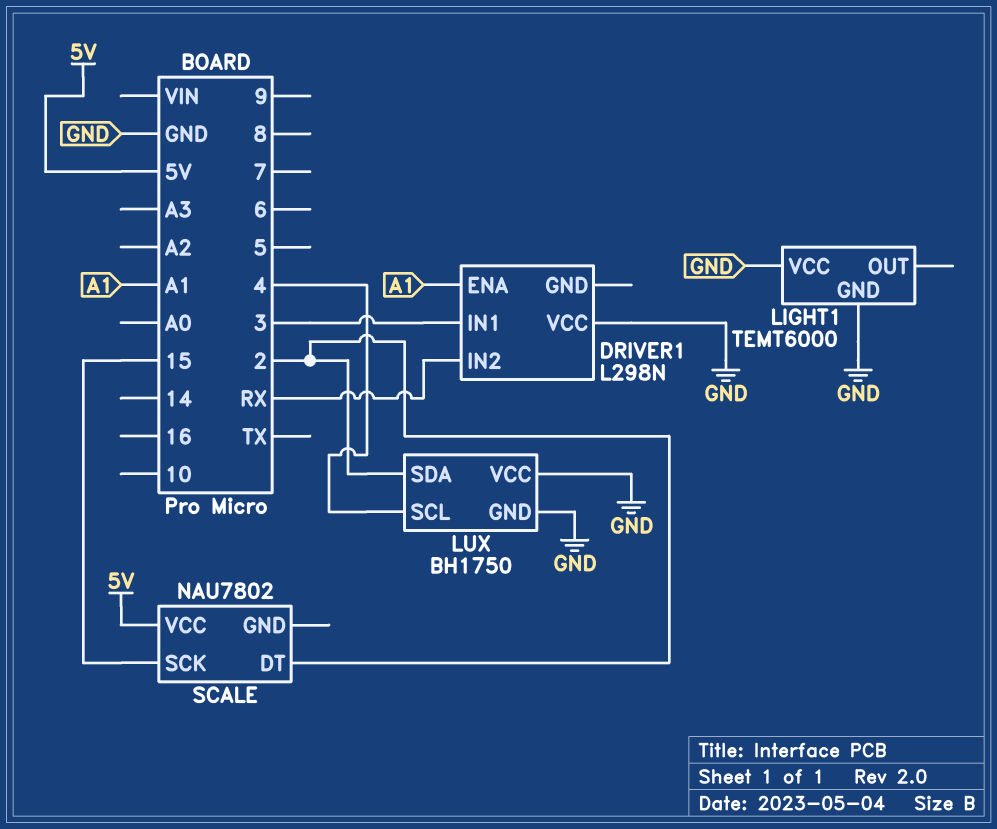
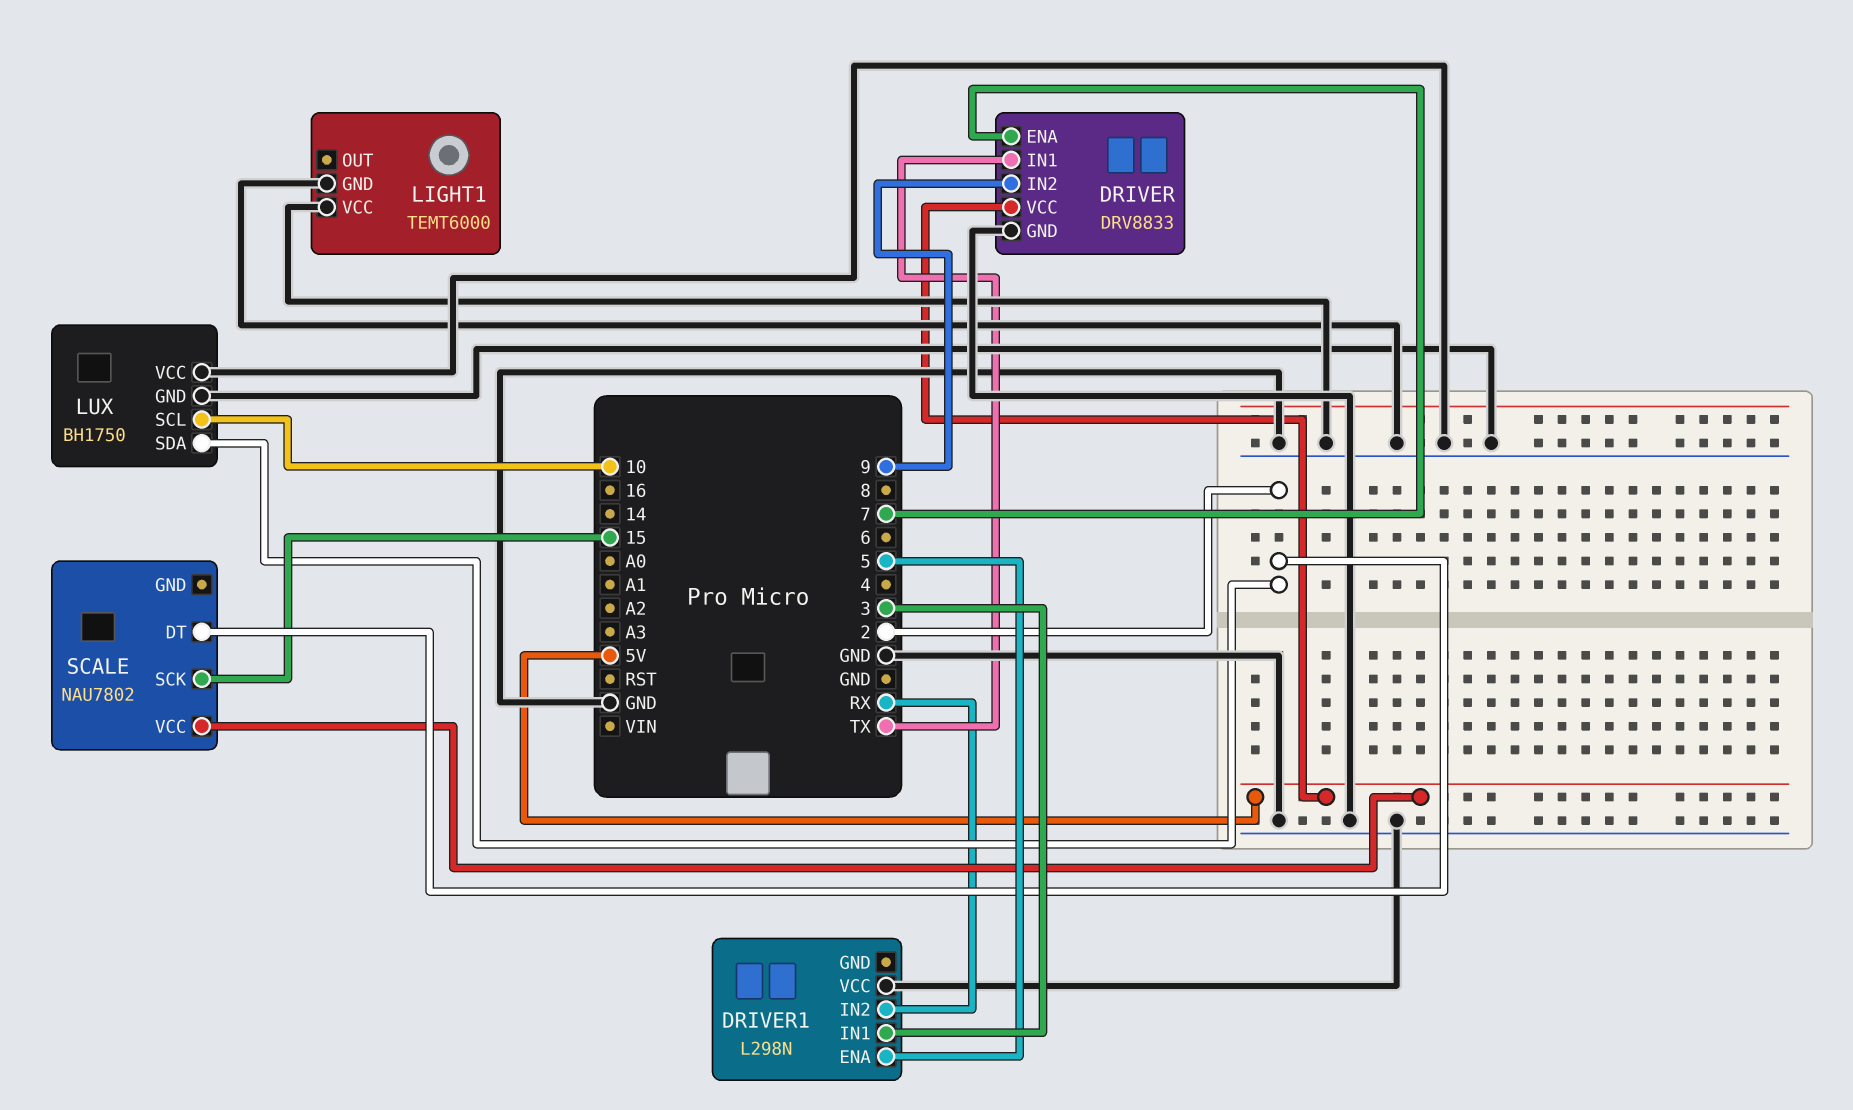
DRIVER: none -> DRV8833
DRIVER pin ENA: none -> 7
DRIVER pin GND: none -> GND
DRIVER pin IN1: none -> TX
DRIVER pin IN2: none -> 9
DRIVER pin VCC: none -> 5V
DRIVER1 pin ENA: A1 -> 5
LUX pin SCL: 4 -> 10

